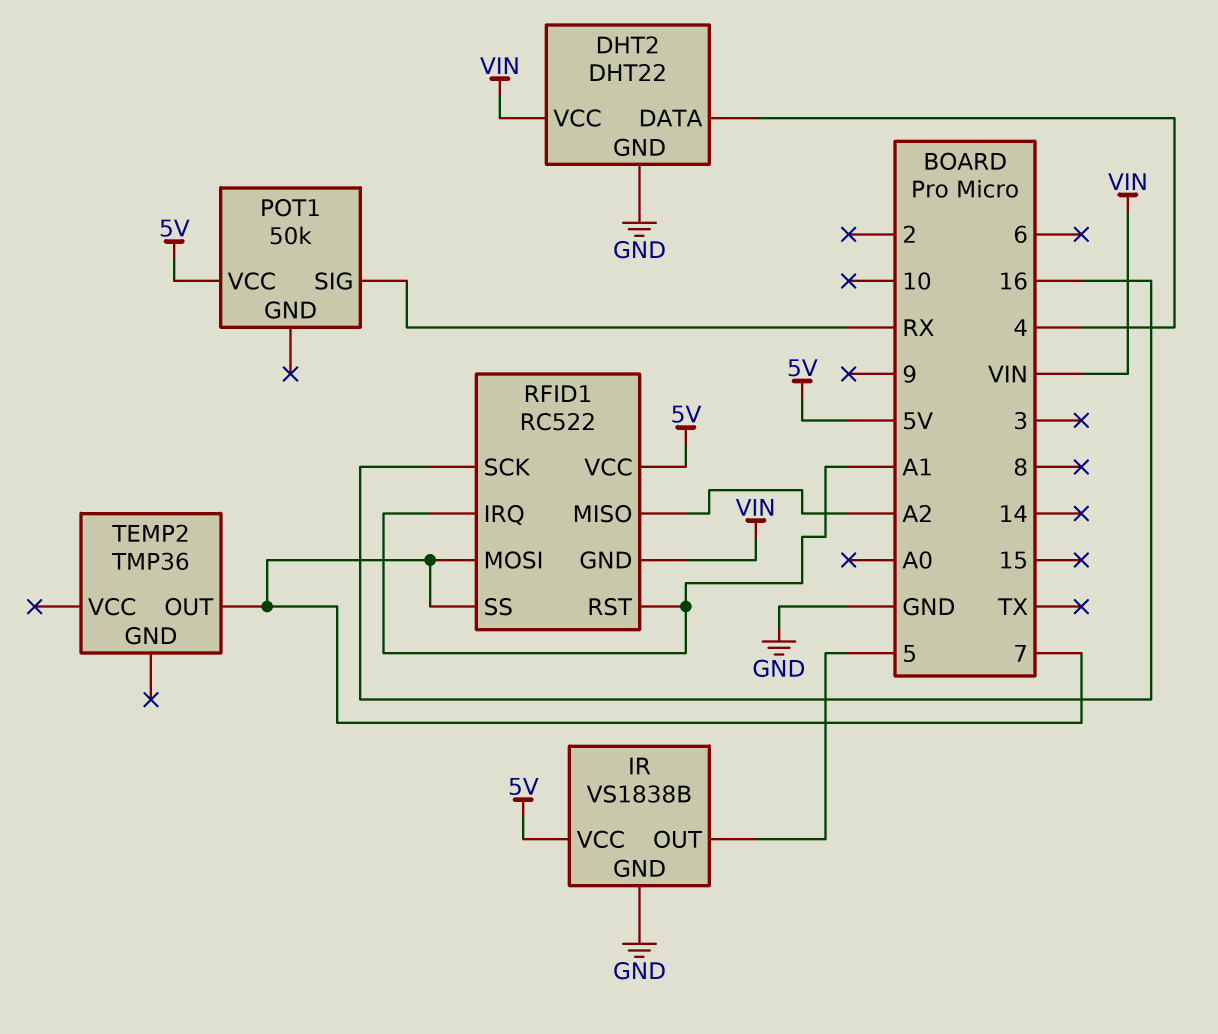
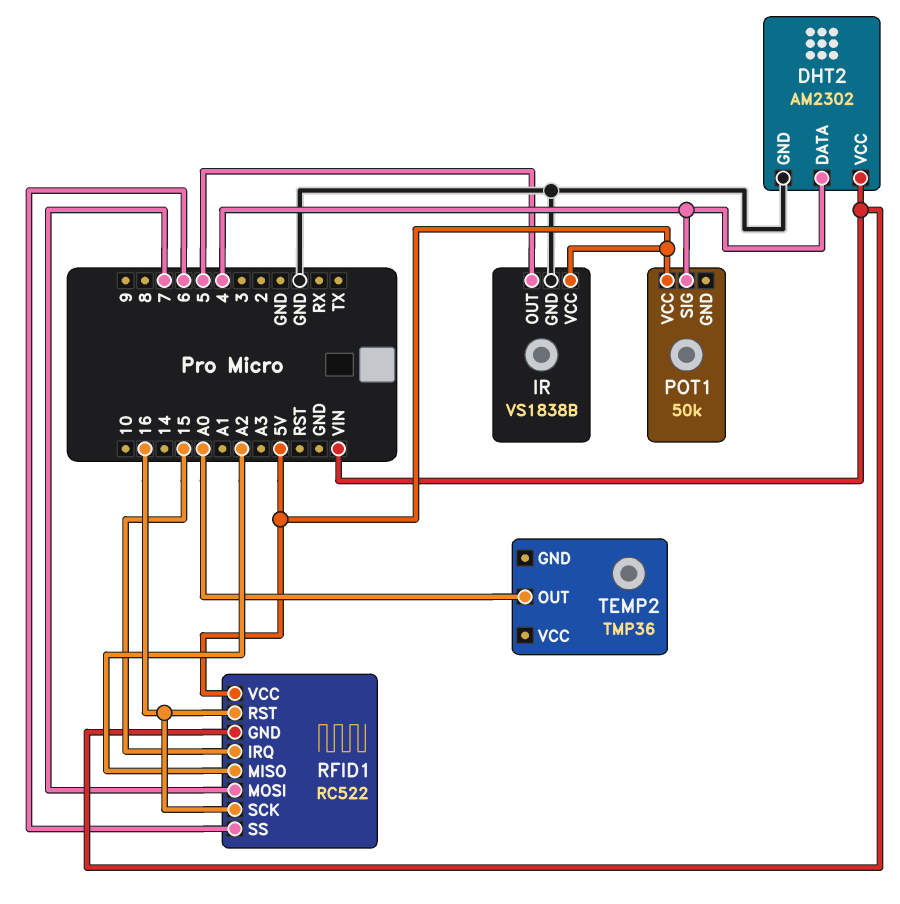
DHT2: DHT22 -> AM2302
POT1 pin SIG: RX -> 4
RFID1 pin IRQ: A1 -> 15
RFID1 pin RST: A1 -> 16
RFID1 pin SS: 7 -> 6
TEMP2 pin OUT: 7 -> A0

